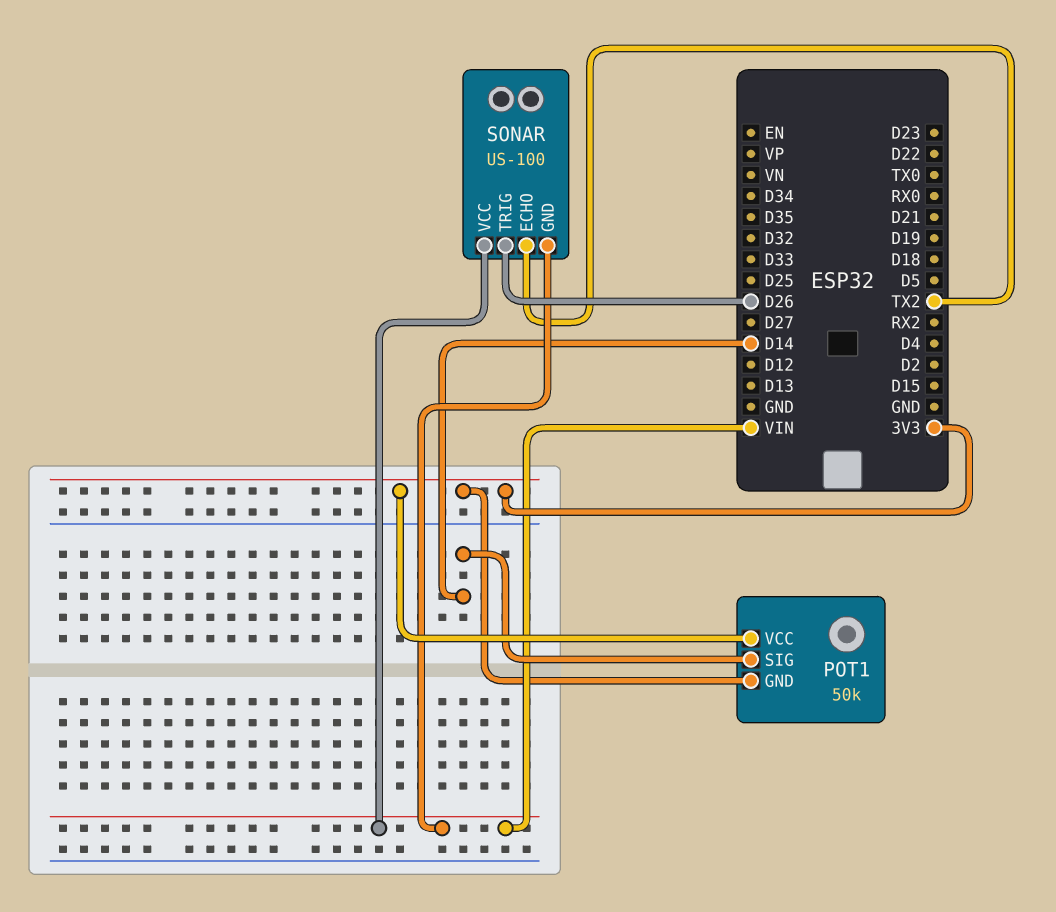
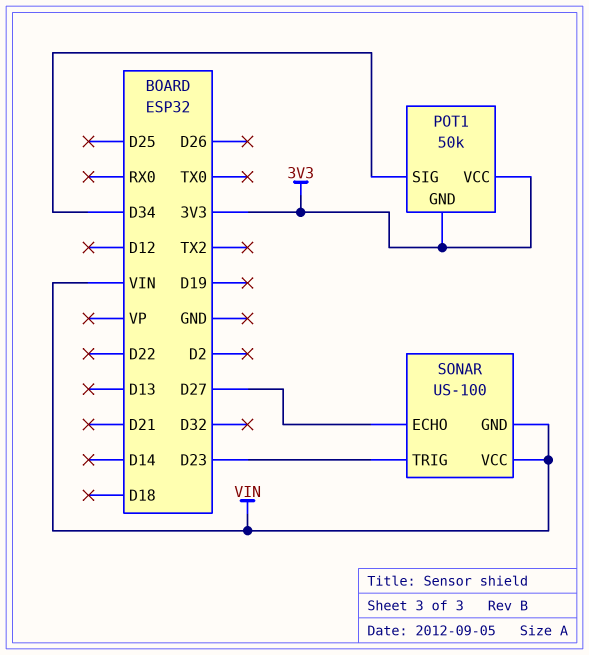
POT1 pin SIG: D14 -> D34
SONAR pin ECHO: TX2 -> D27
SONAR pin TRIG: D26 -> D23

